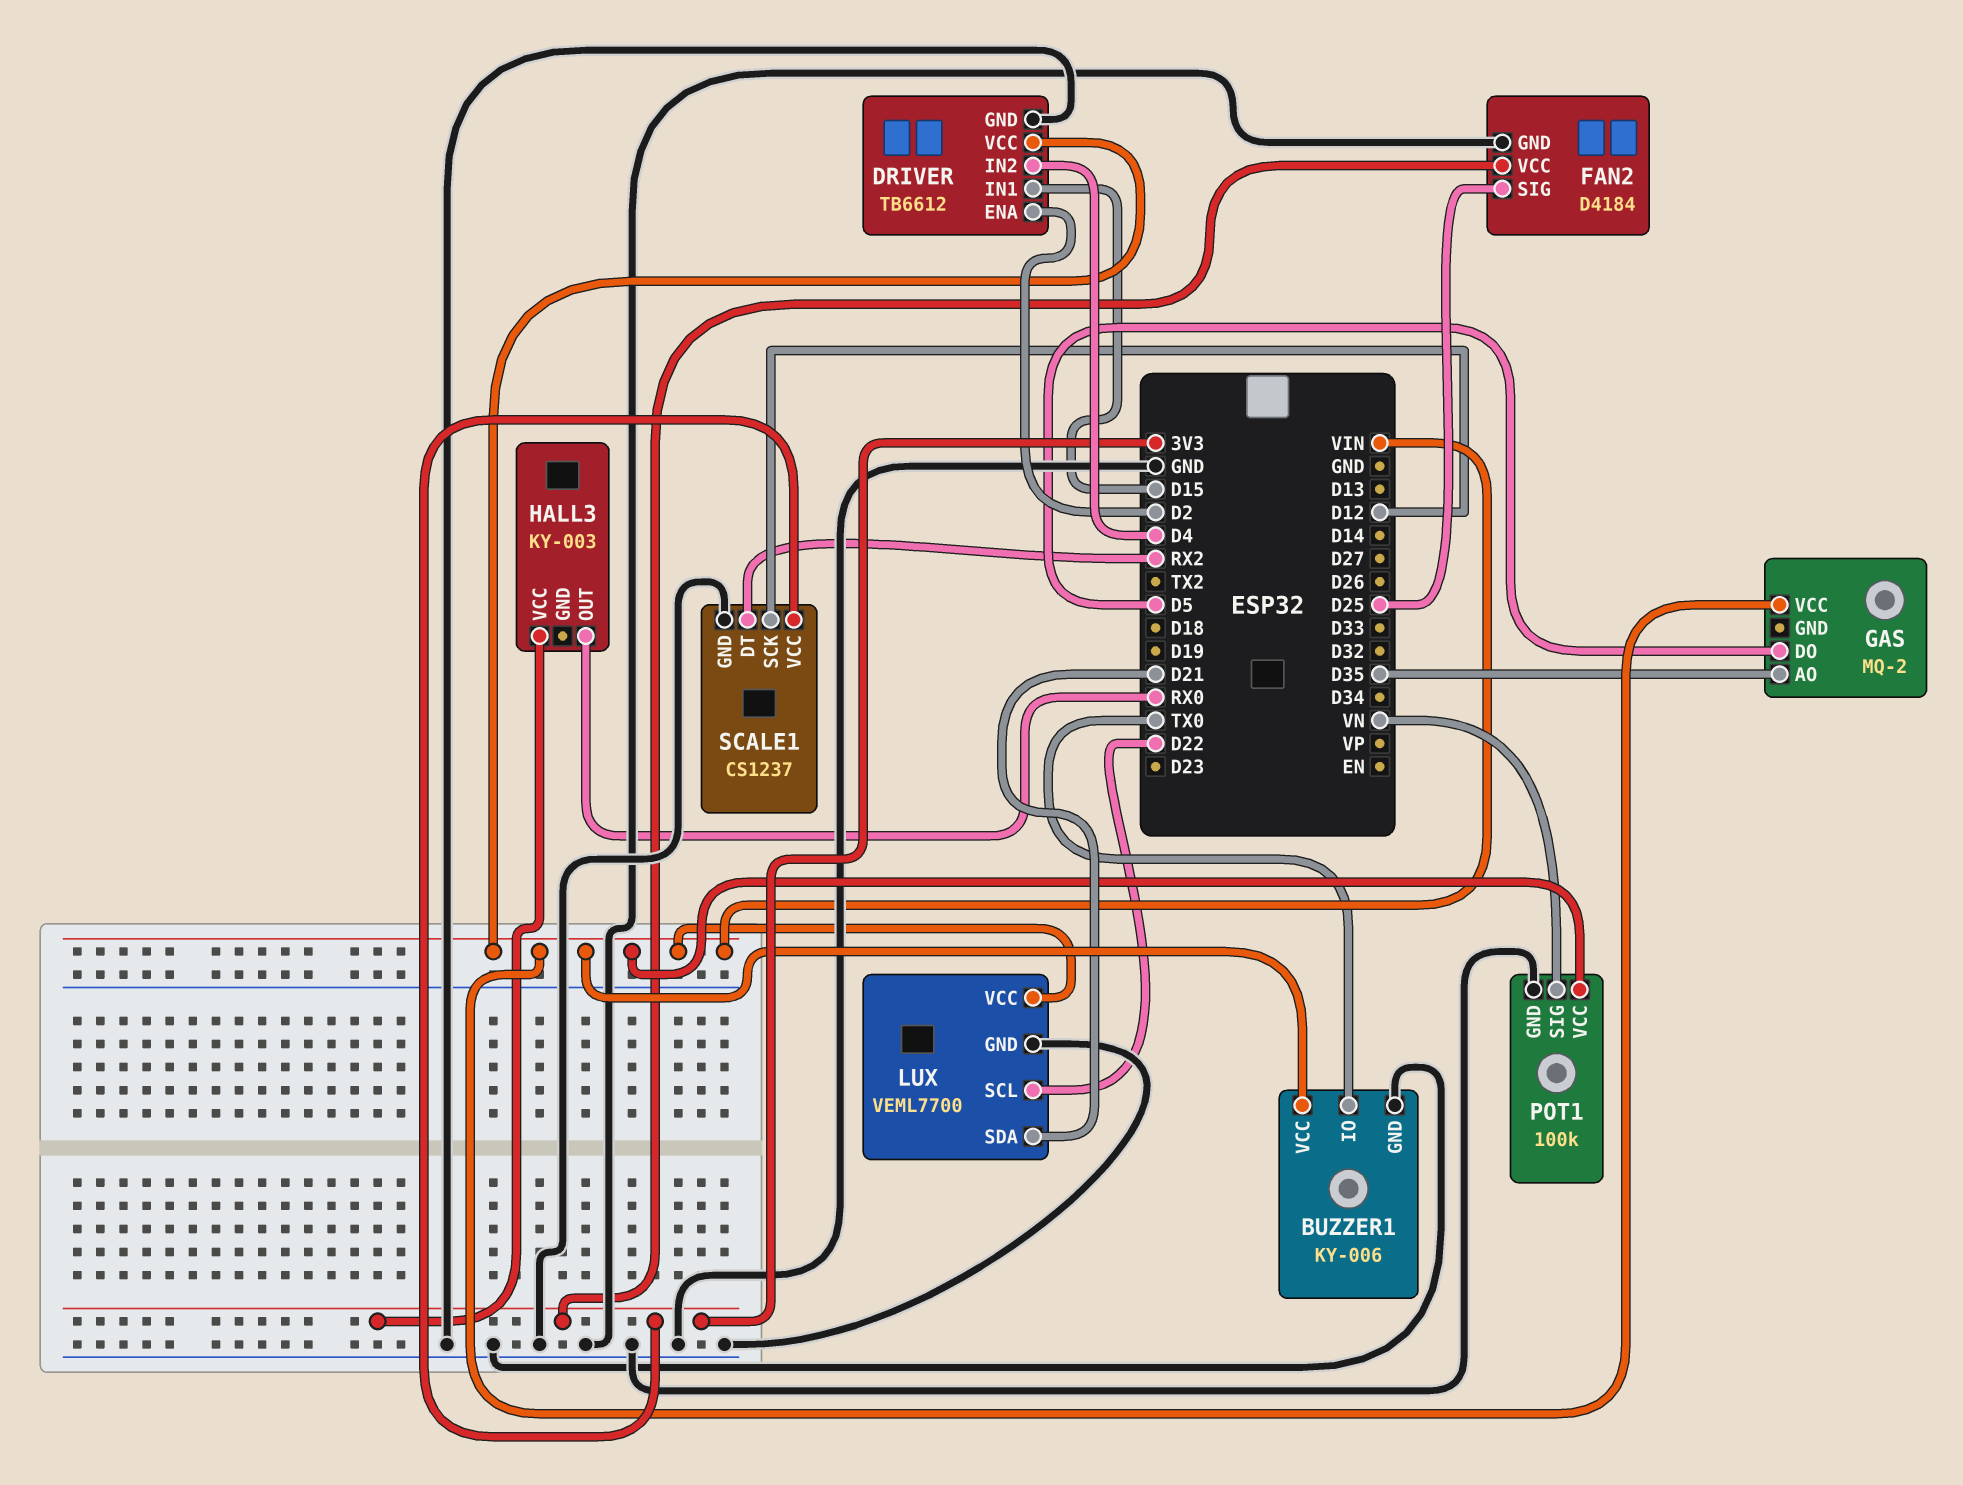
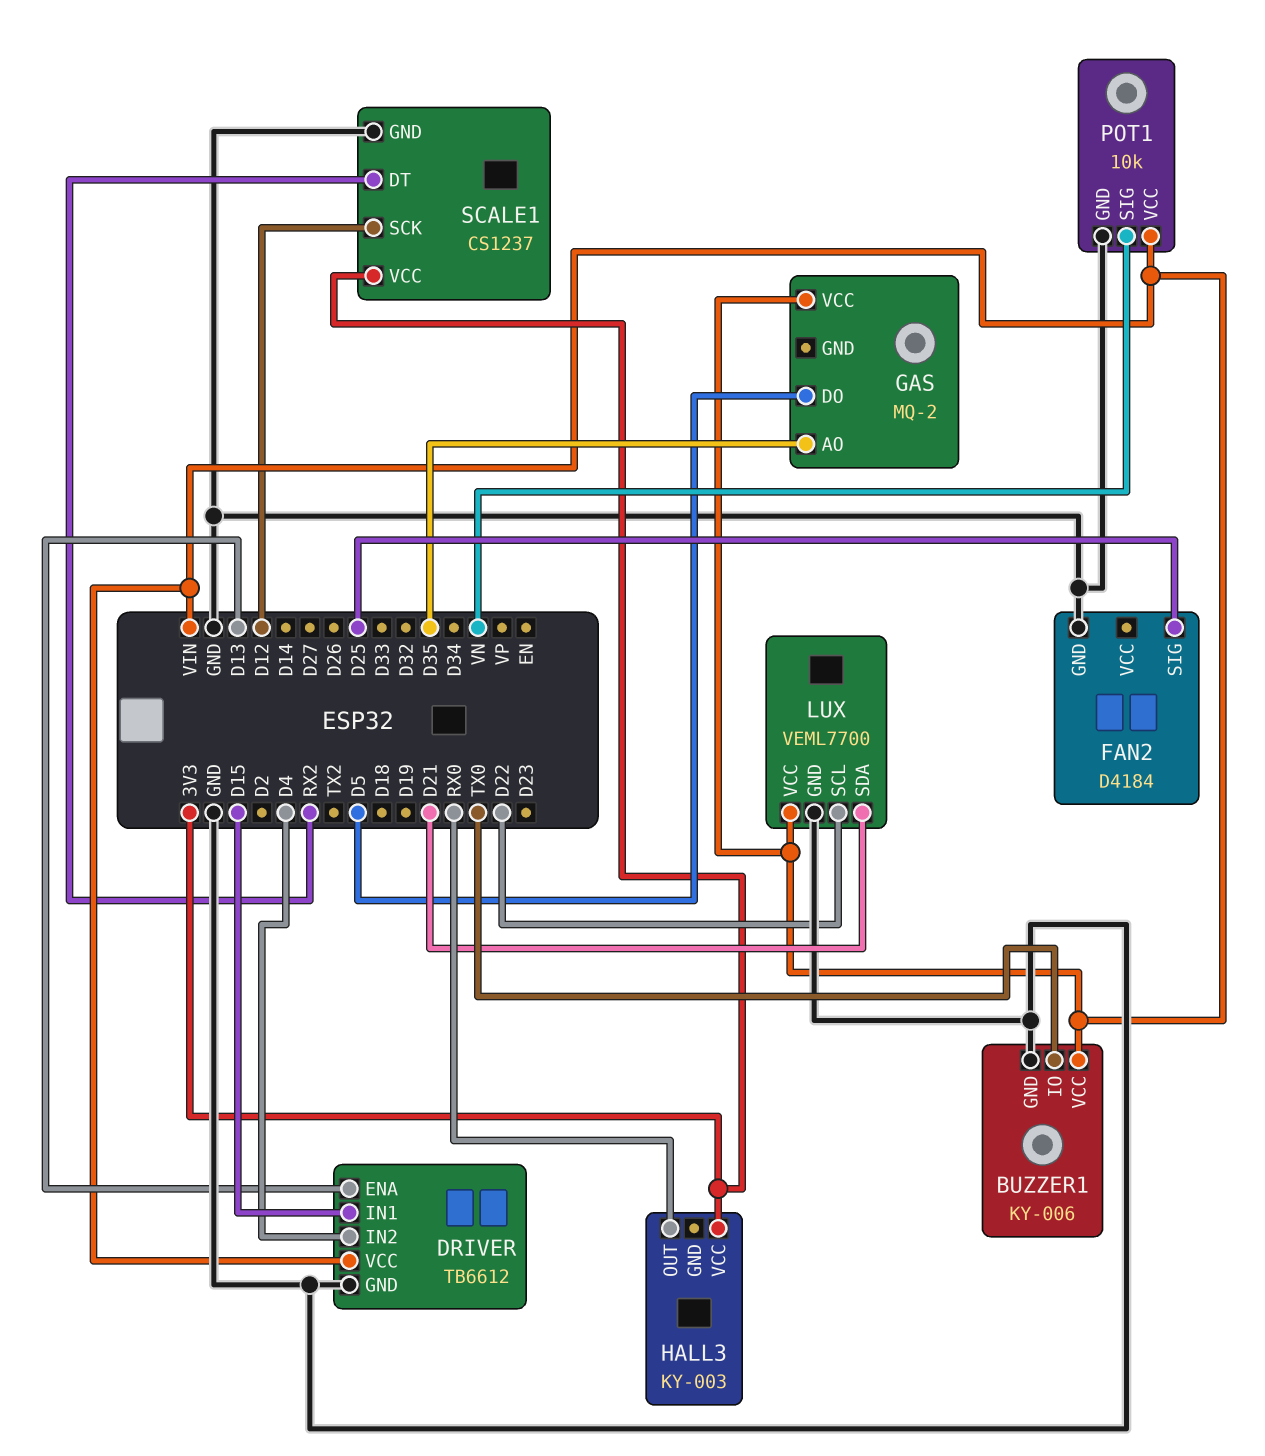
DRIVER pin ENA: D2 -> D13
FAN2 pin VCC: 3V3 -> none
POT1: 100k -> 10k

